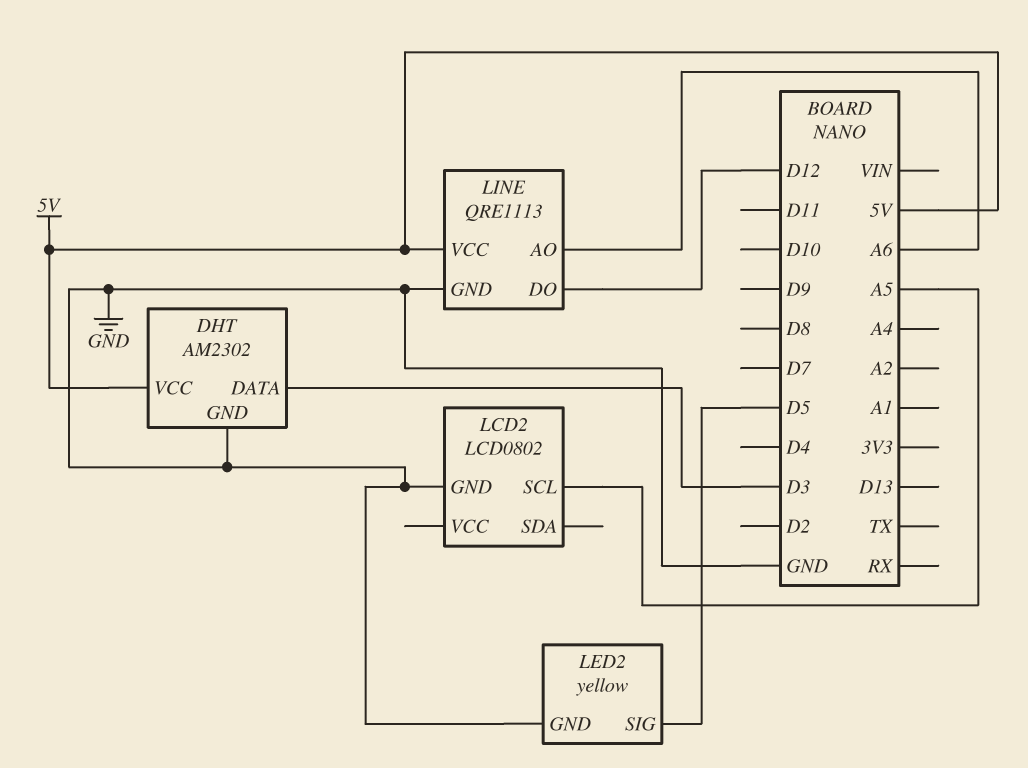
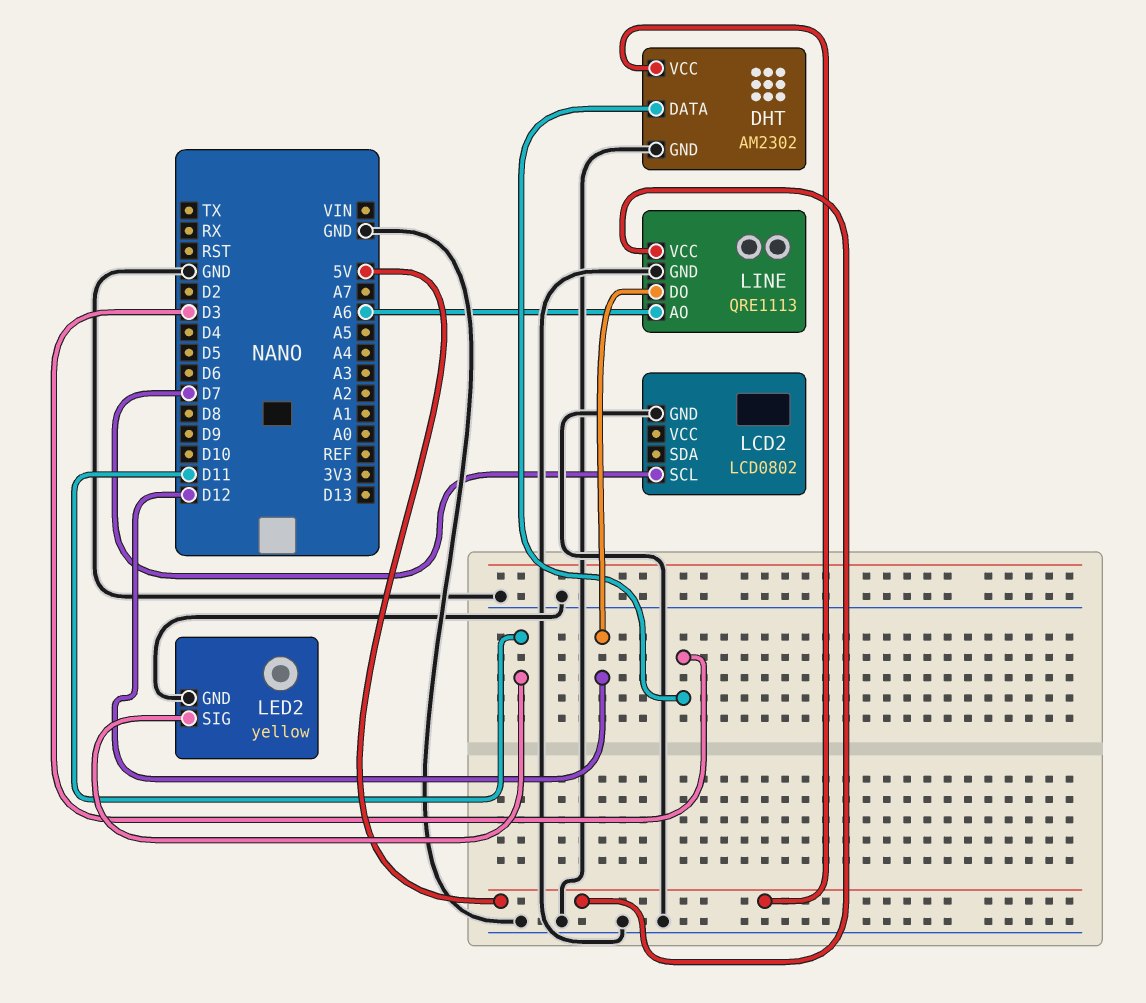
LCD2 pin SCL: A5 -> D7
LED2 pin SIG: D5 -> D11

